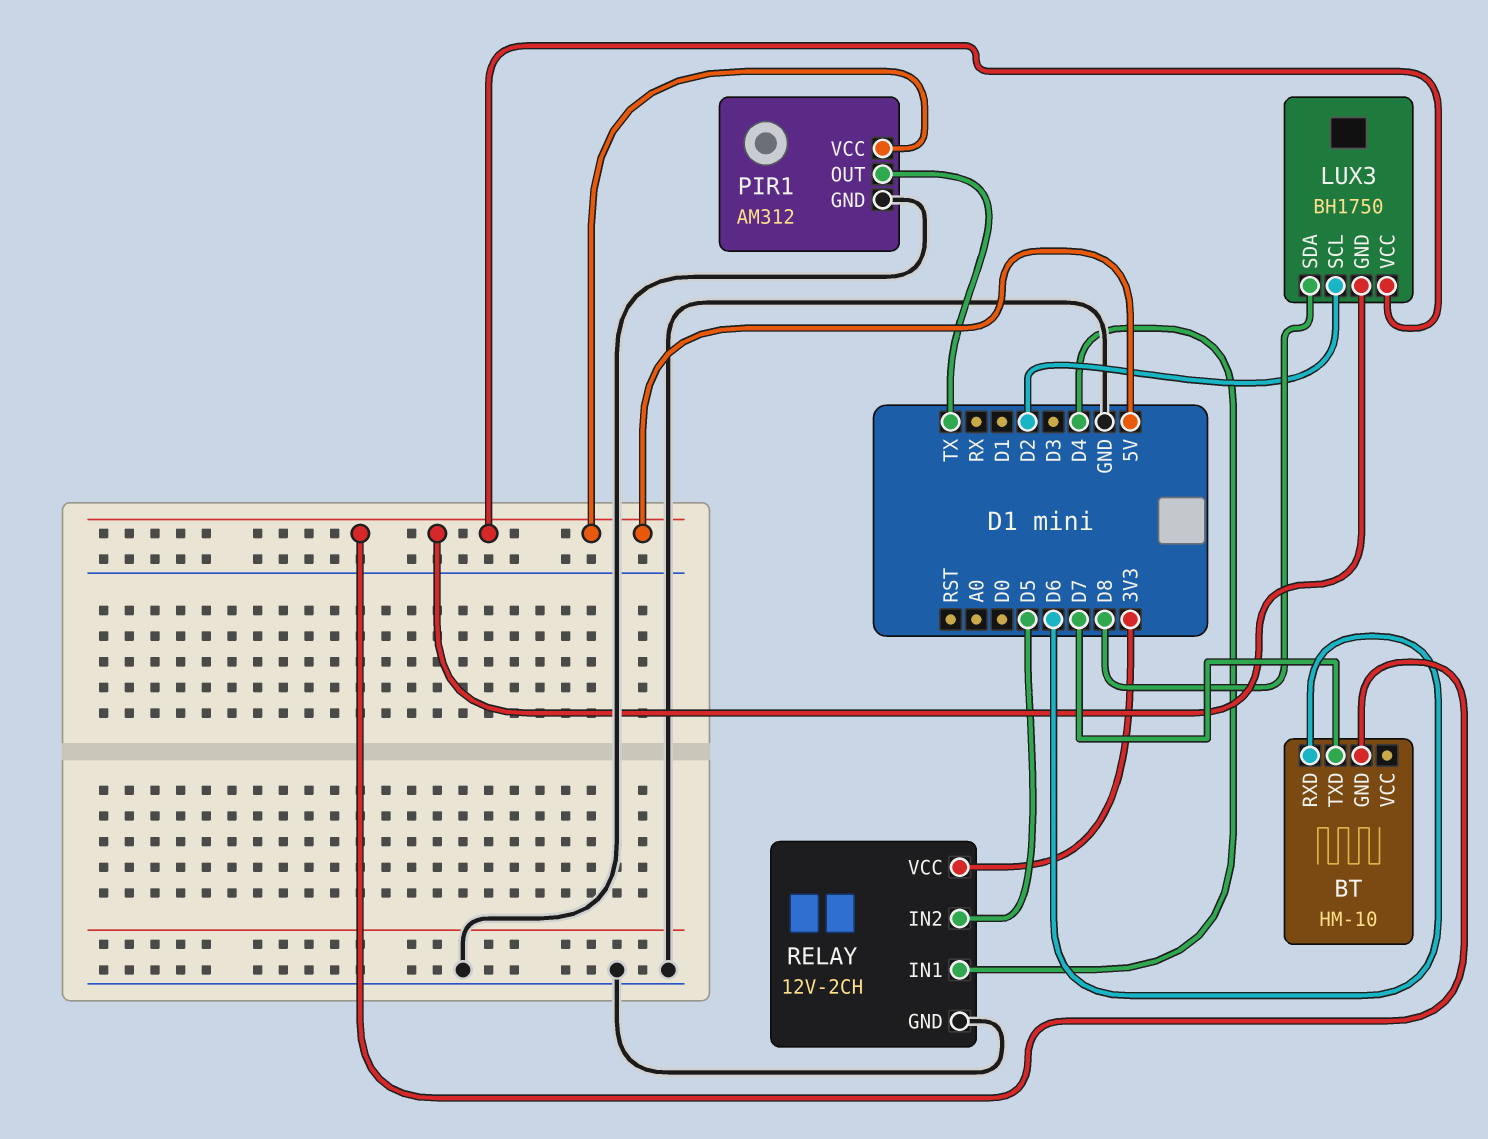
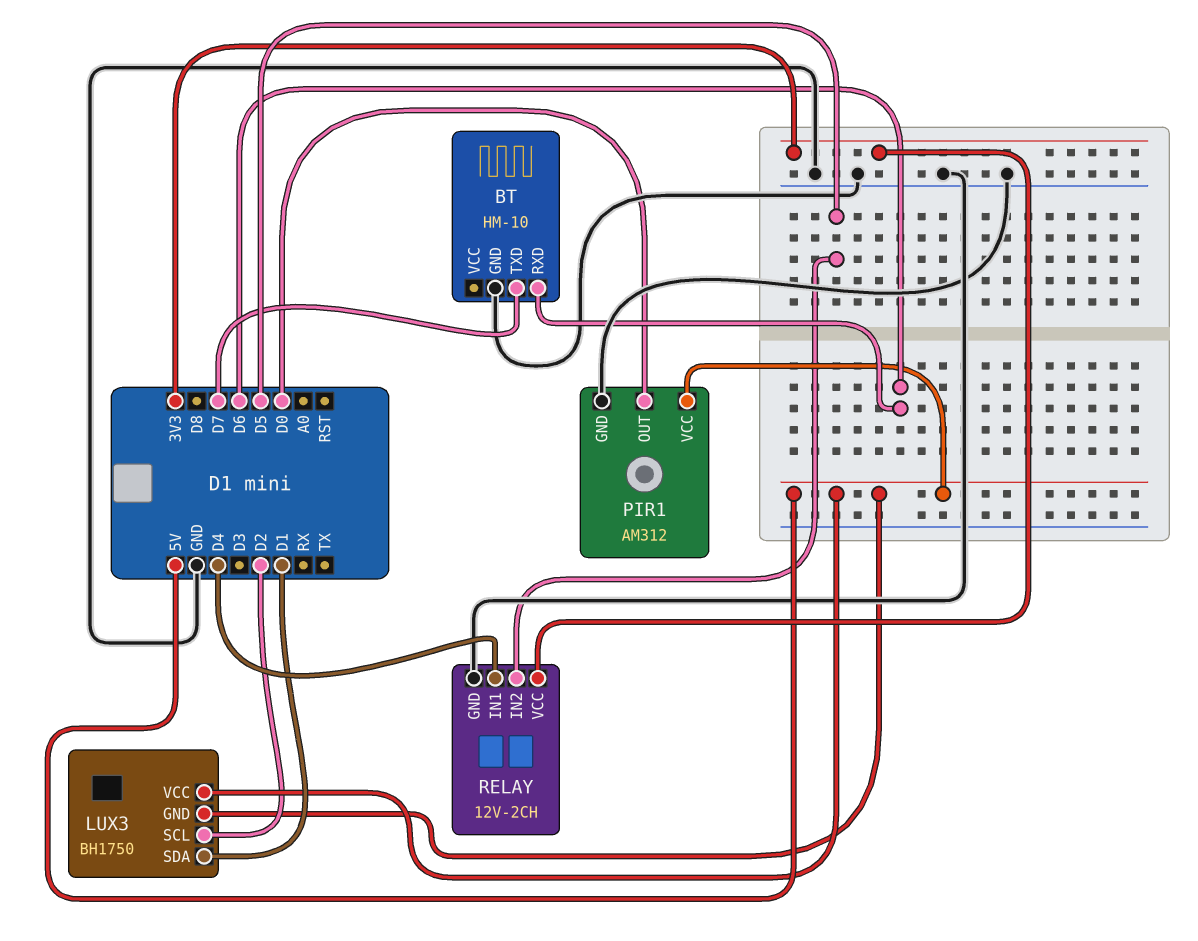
BT pin GND: 5V -> GND
LUX3 pin SDA: D8 -> D1
PIR1 pin OUT: TX -> D0

